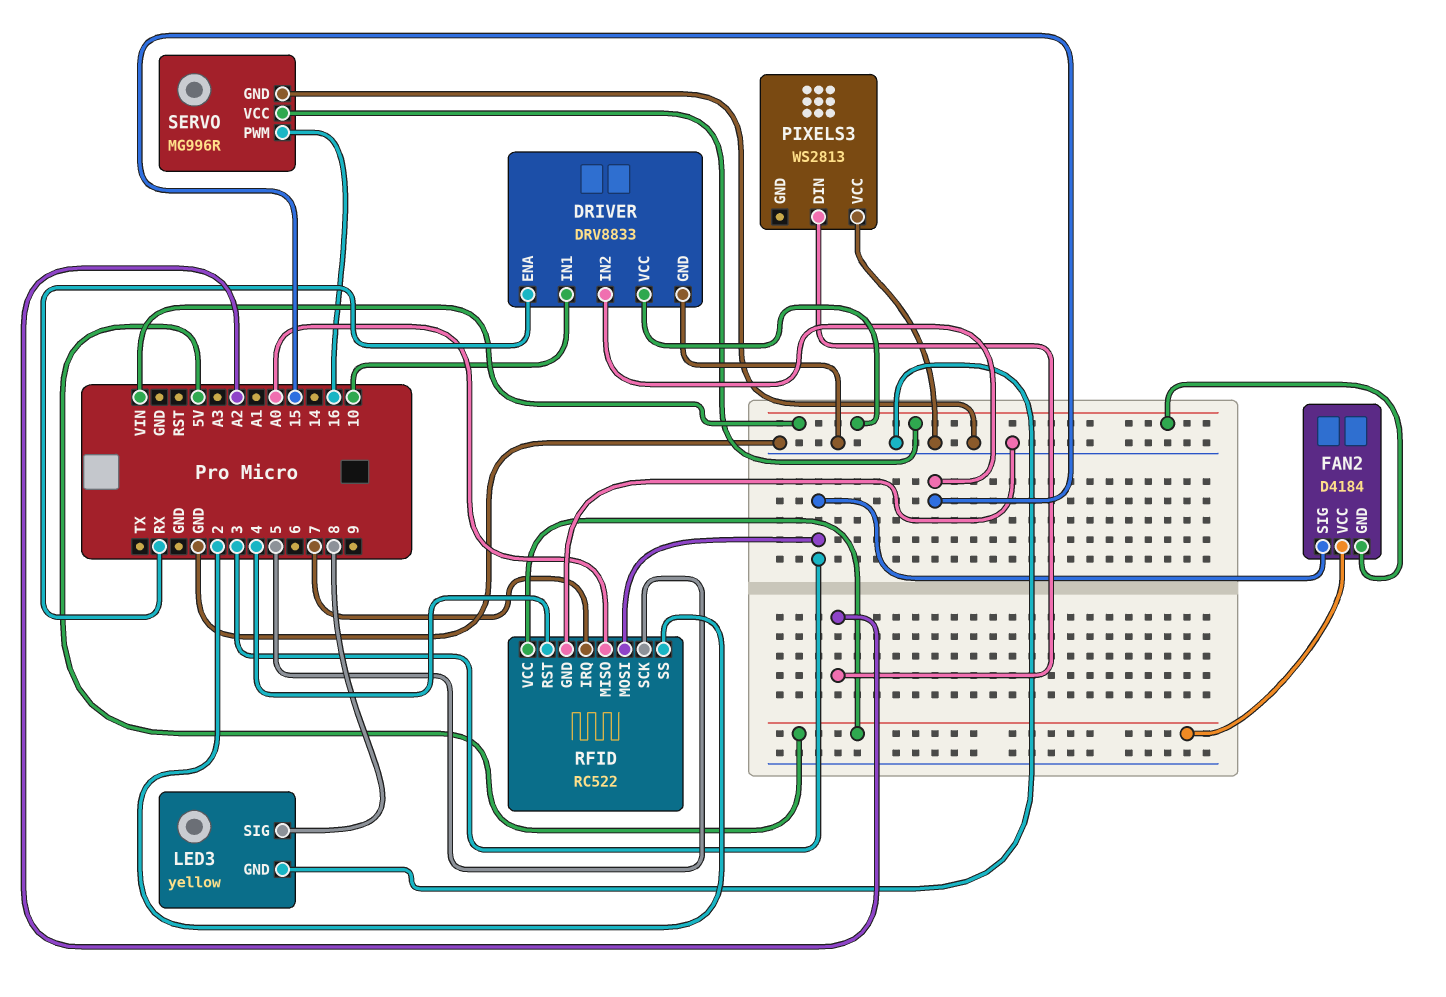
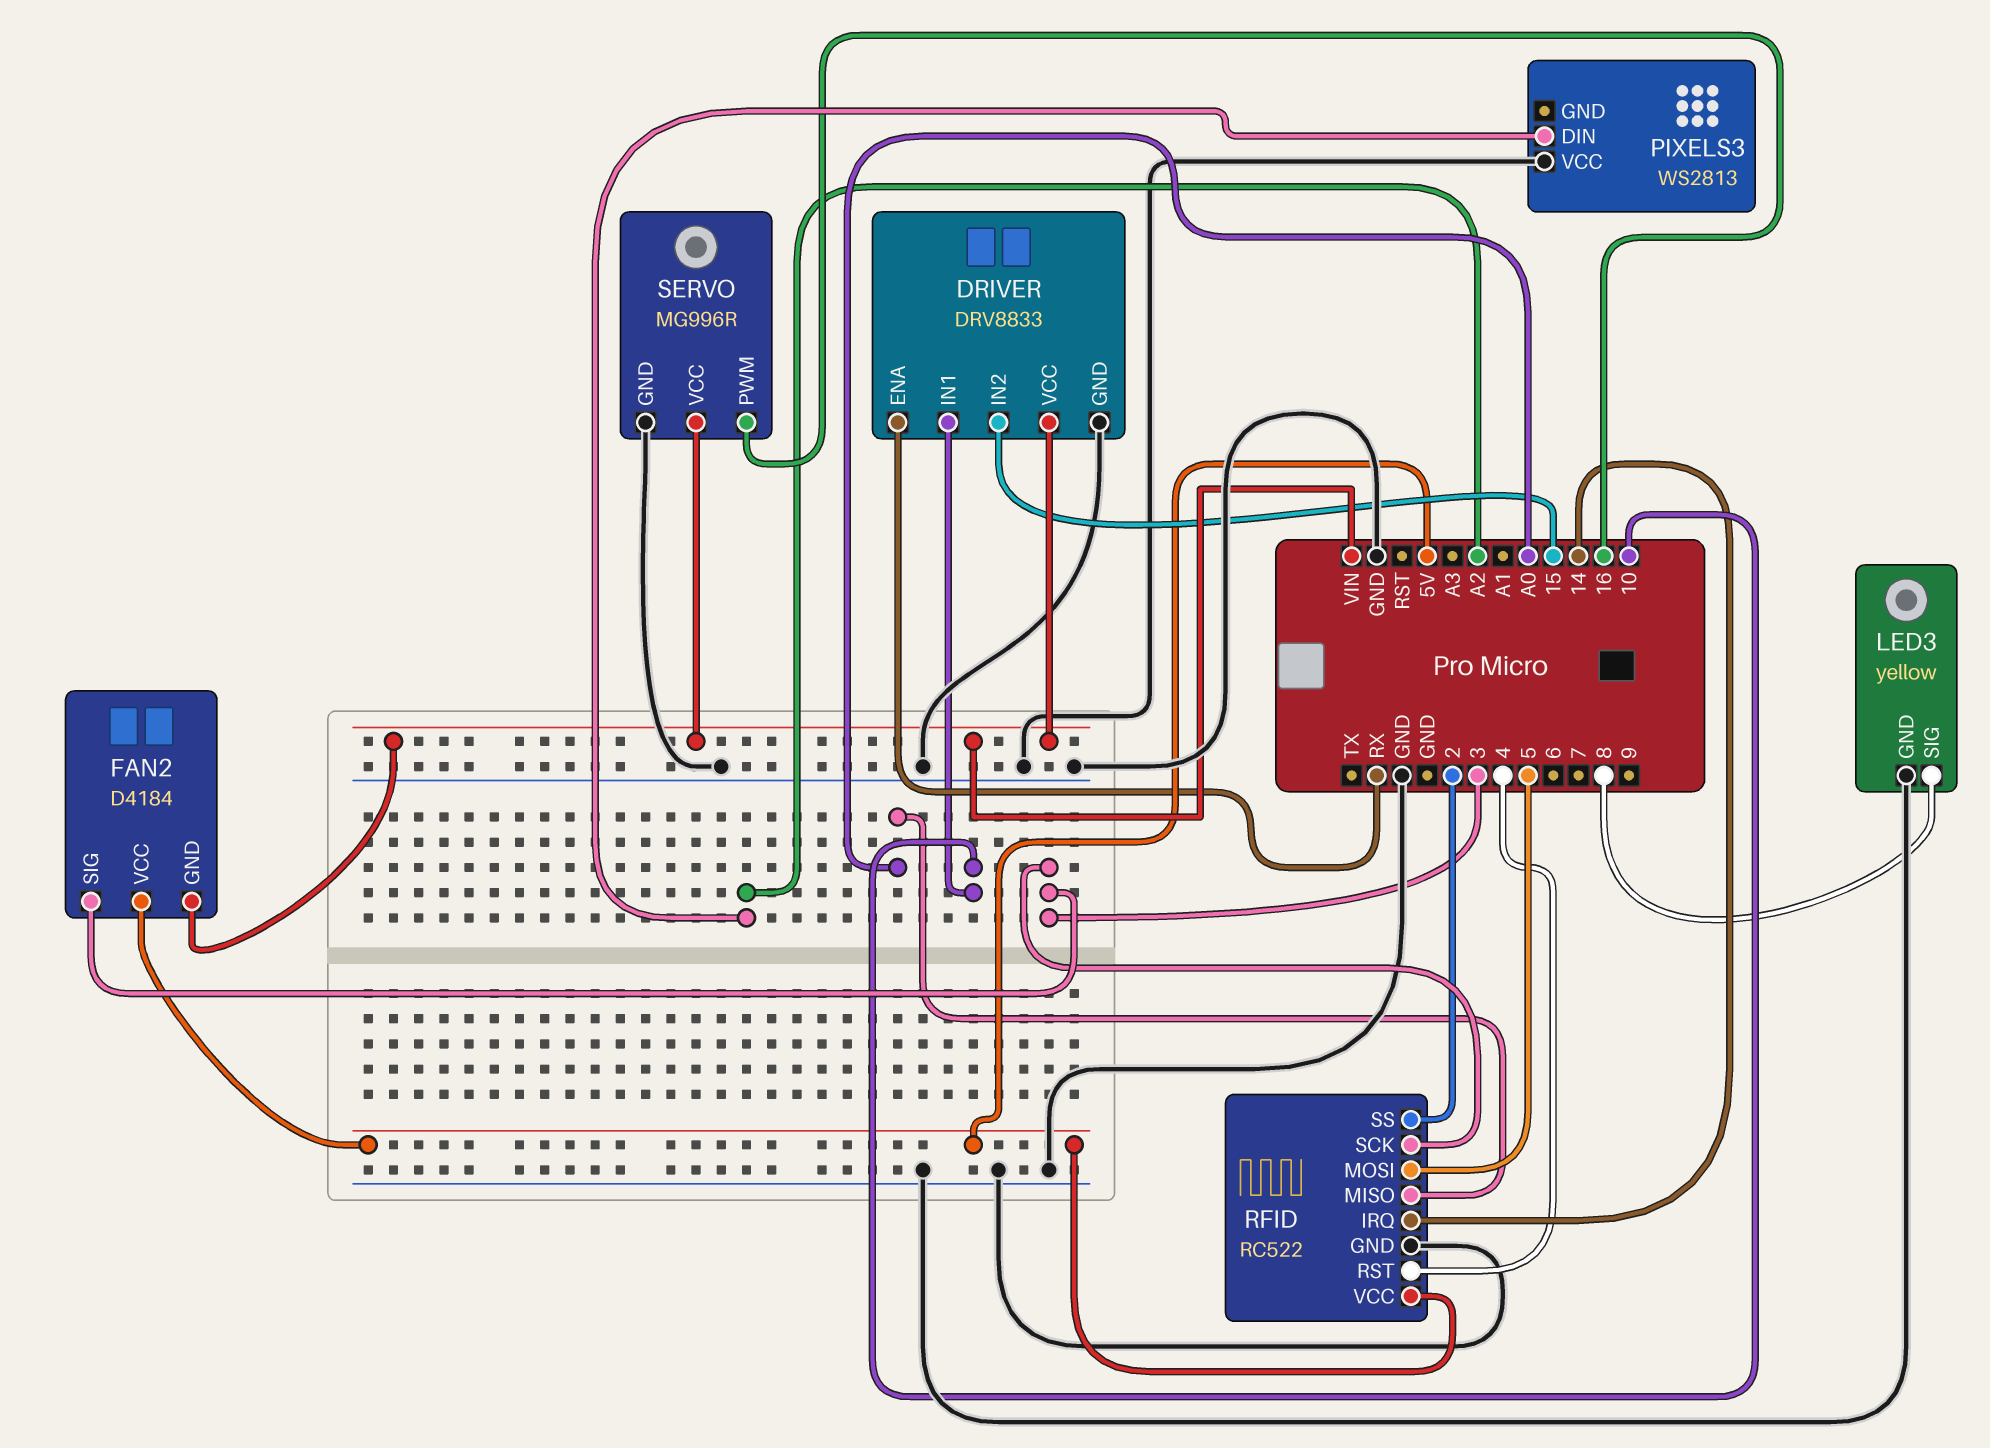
RFID pin IRQ: 7 -> 14
RFID pin MOSI: 3 -> 5
RFID pin SCK: 5 -> 3

